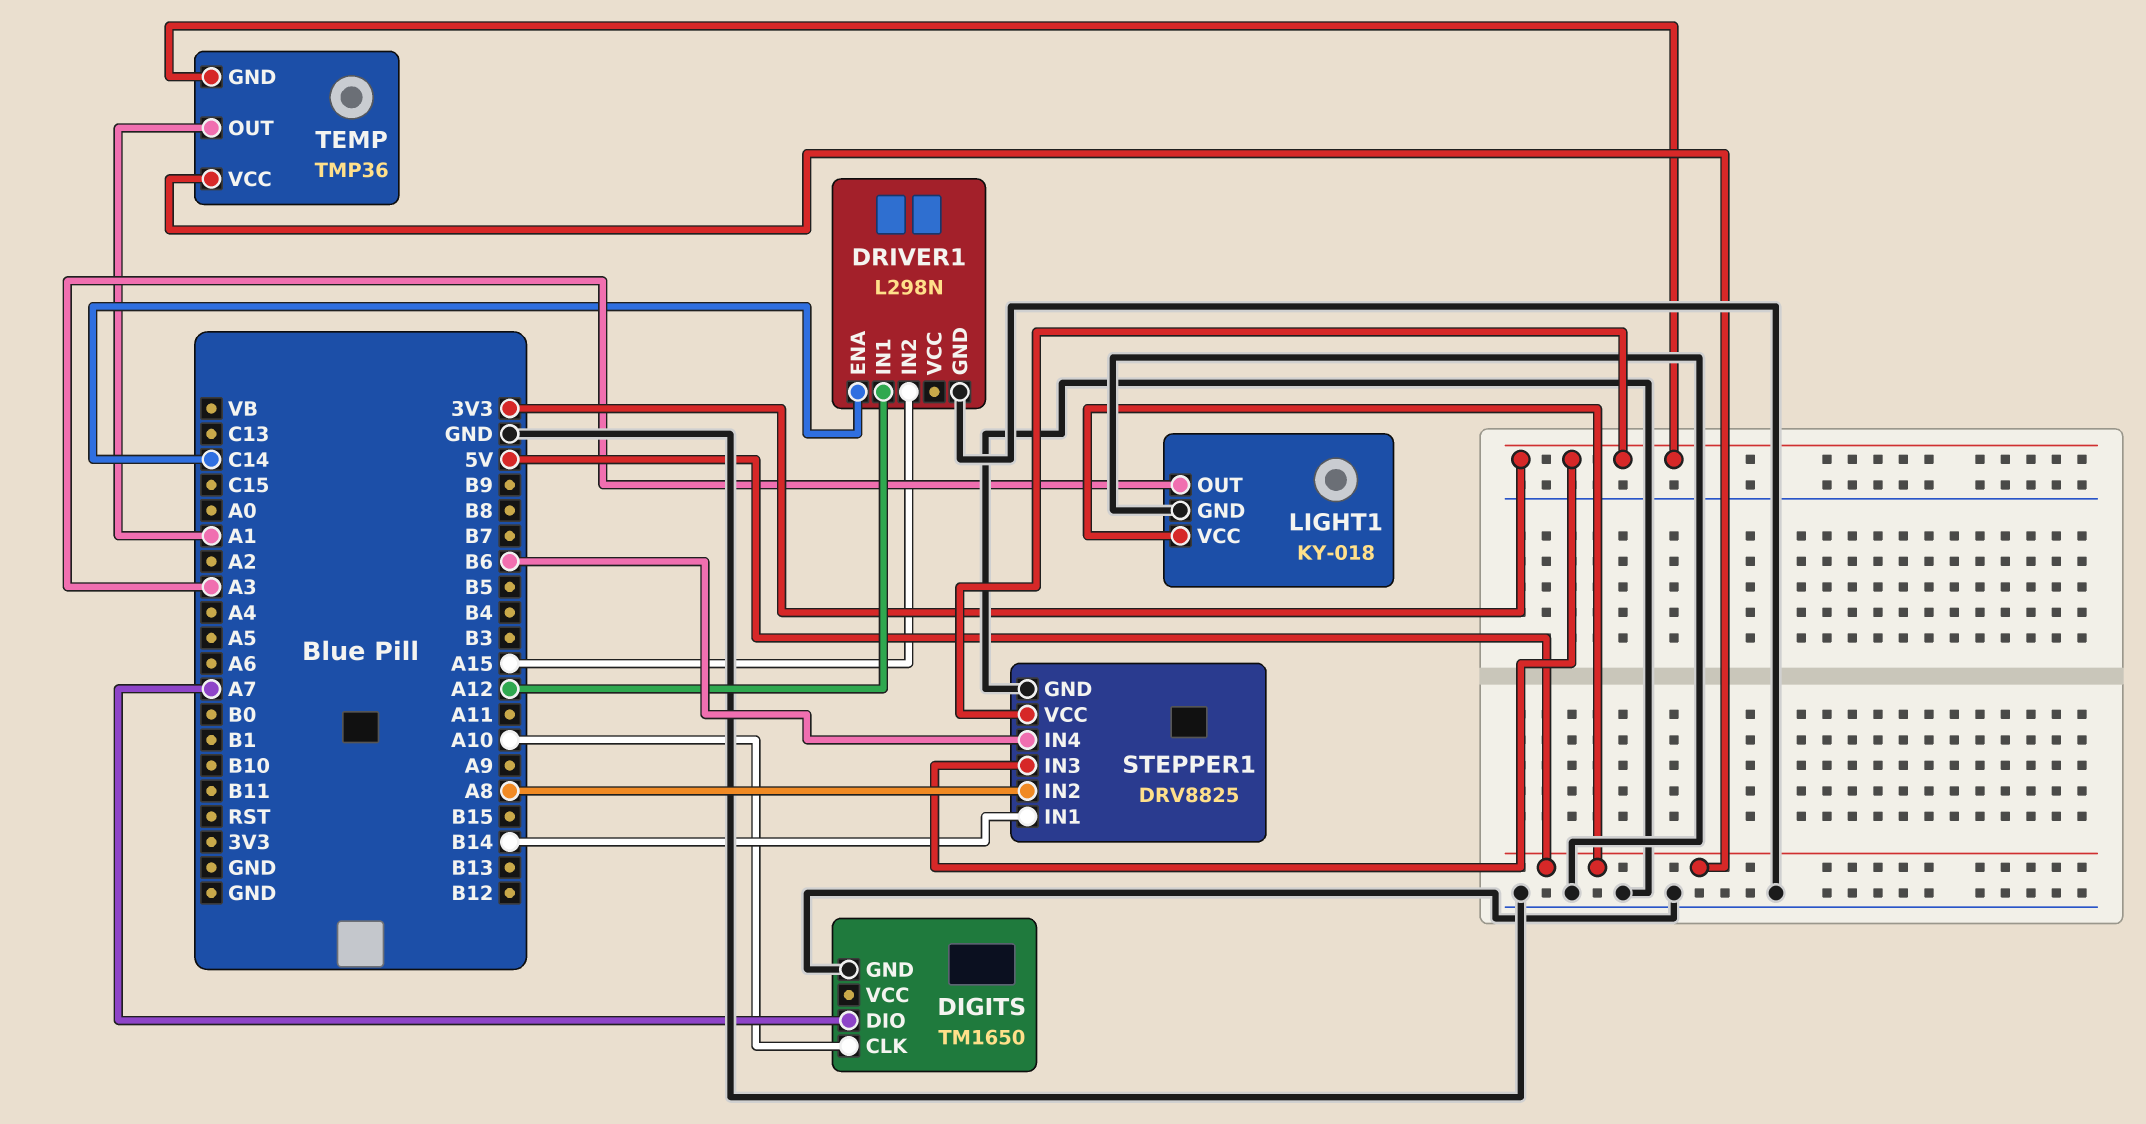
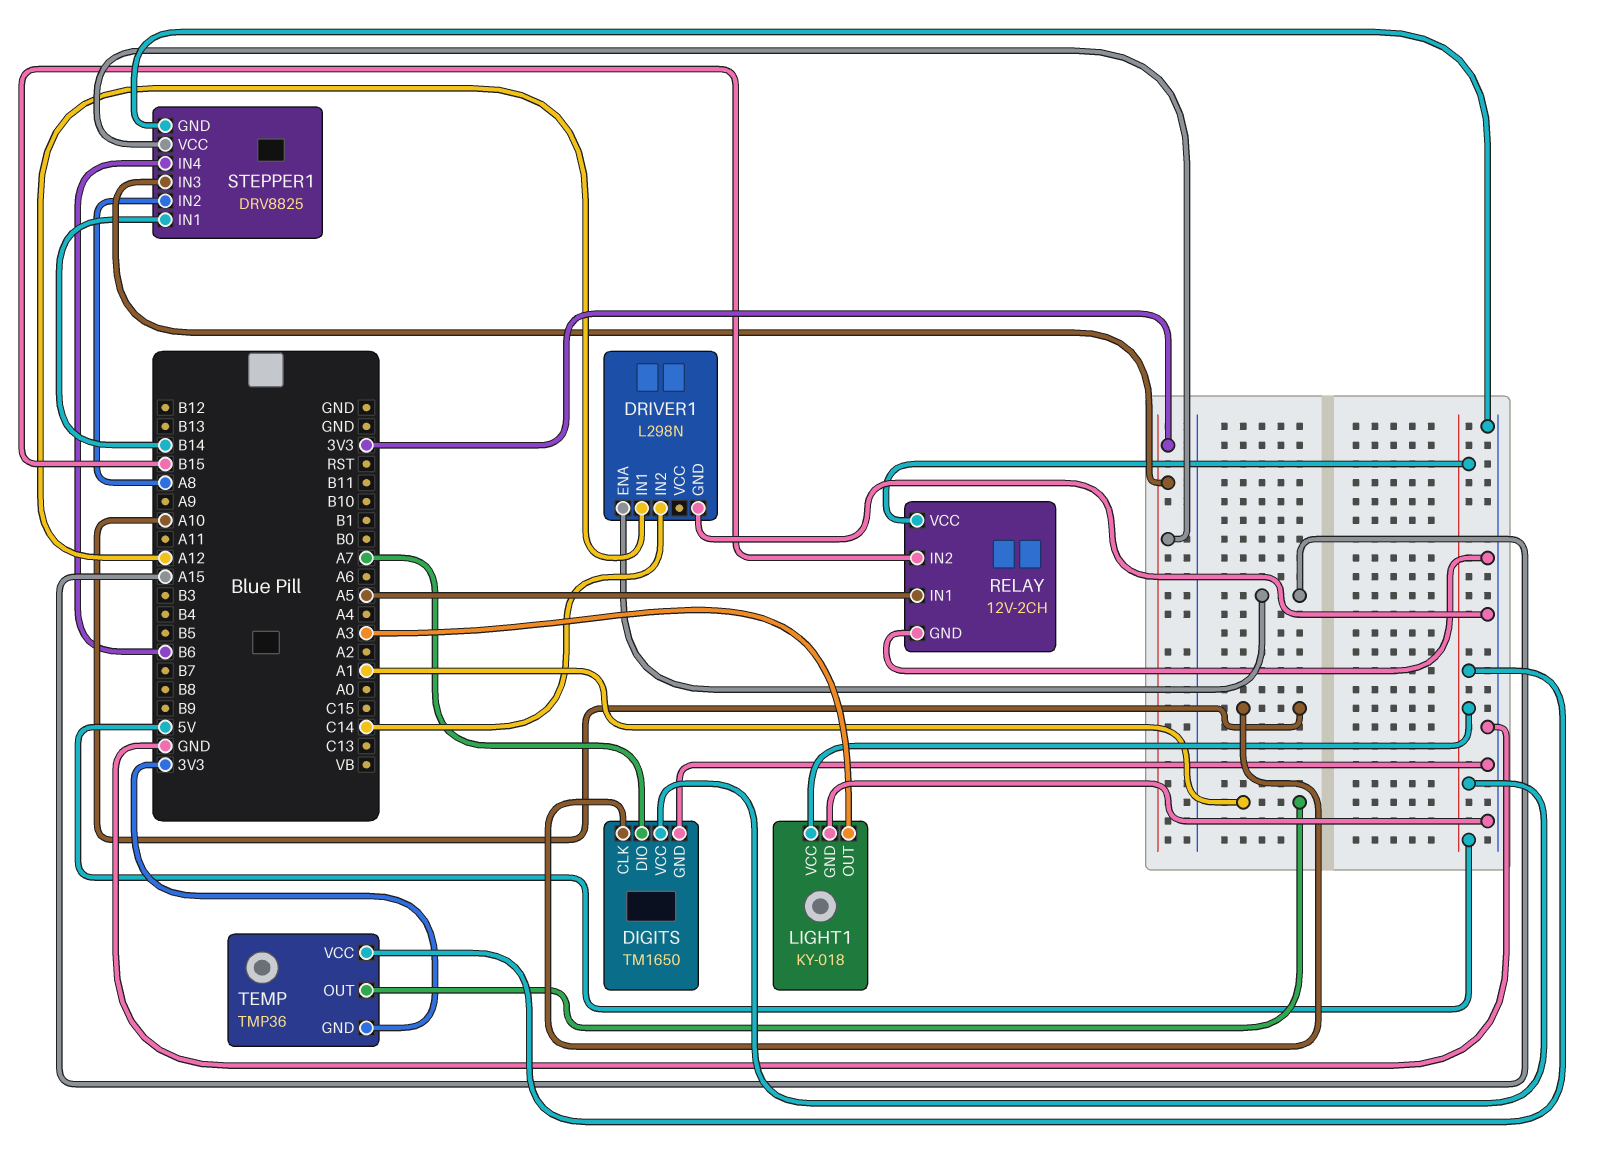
DIGITS pin VCC: none -> 5V
DRIVER1 pin ENA: C14 -> A15
DRIVER1 pin IN2: A15 -> C14
RELAY: none -> 12V-2CH
RELAY pin GND: none -> GND
RELAY pin IN1: none -> A5
RELAY pin IN2: none -> B15
RELAY pin VCC: none -> 5V

